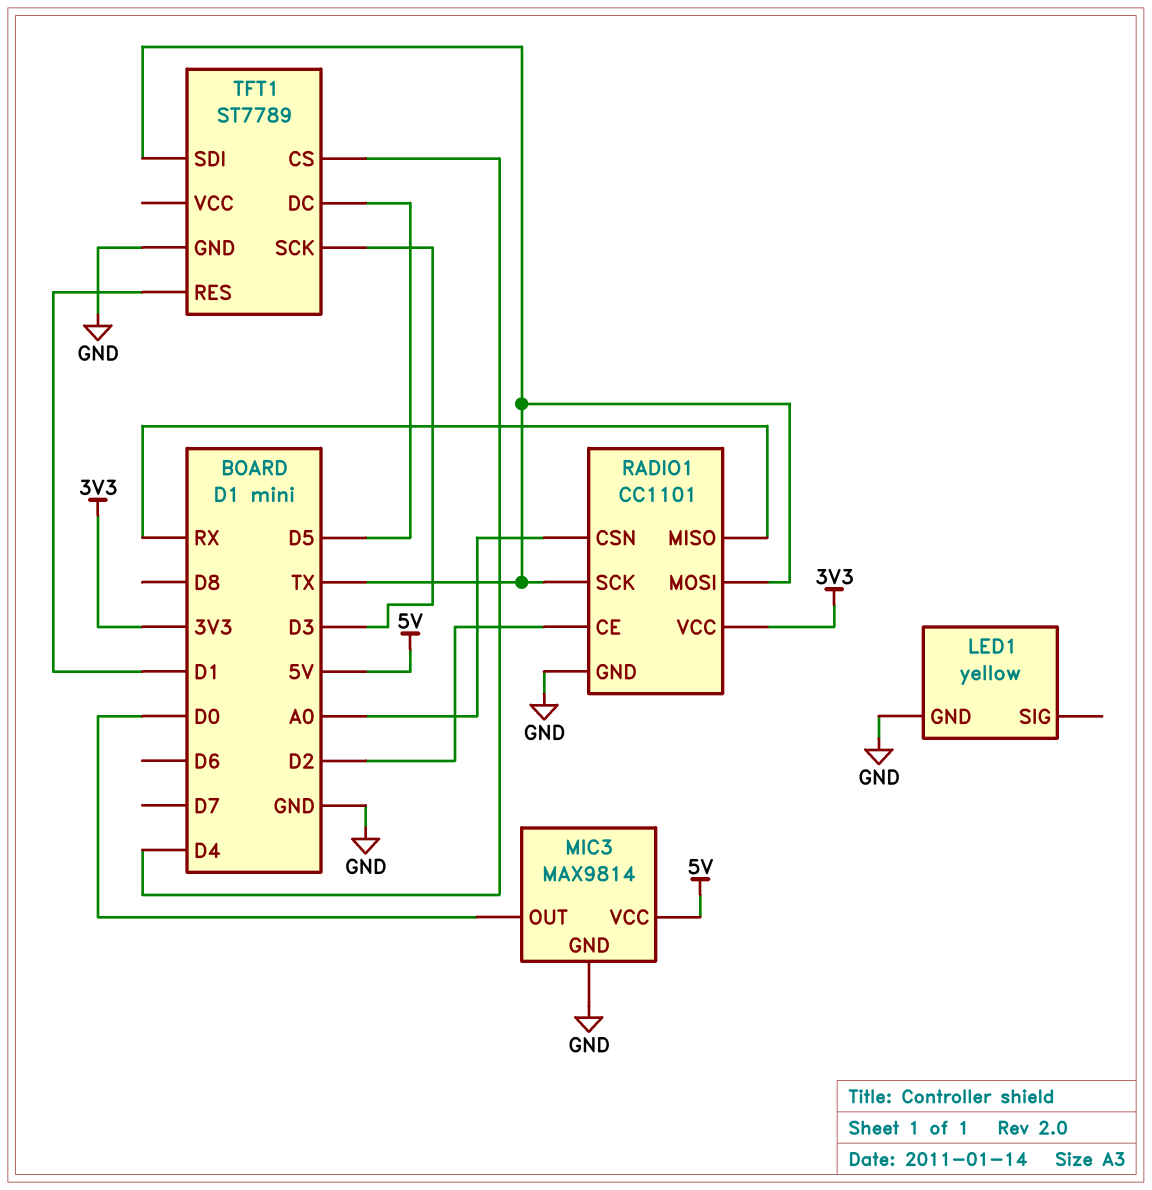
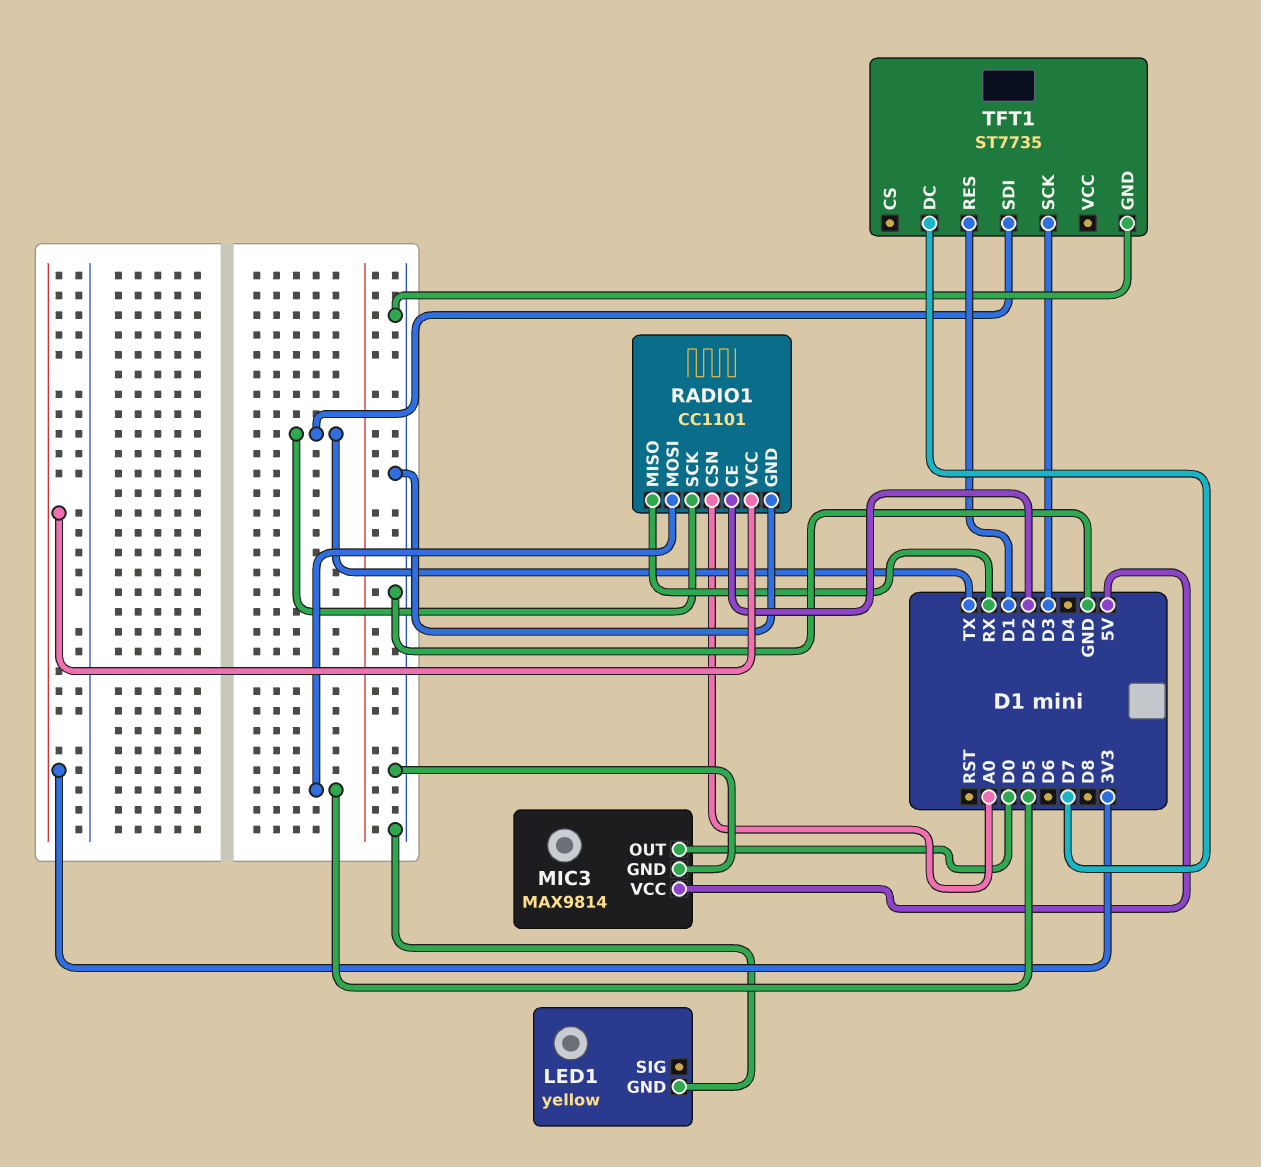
RADIO1 pin MOSI: TX -> D5
TFT1: ST7789 -> ST7735
TFT1 pin CS: D4 -> none
TFT1 pin DC: D5 -> D7

